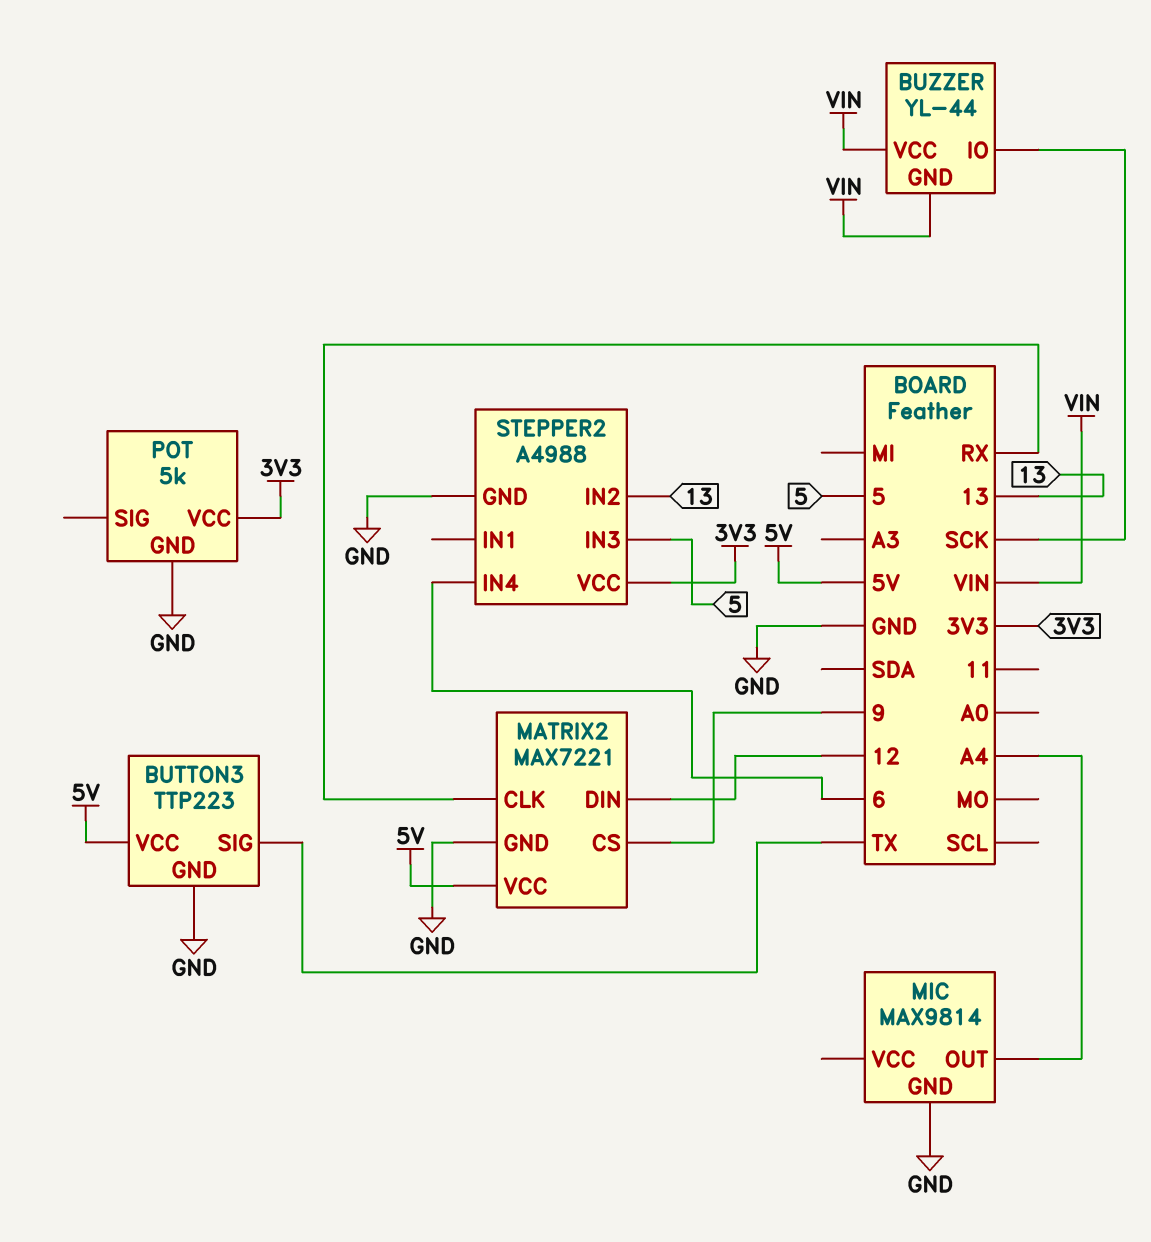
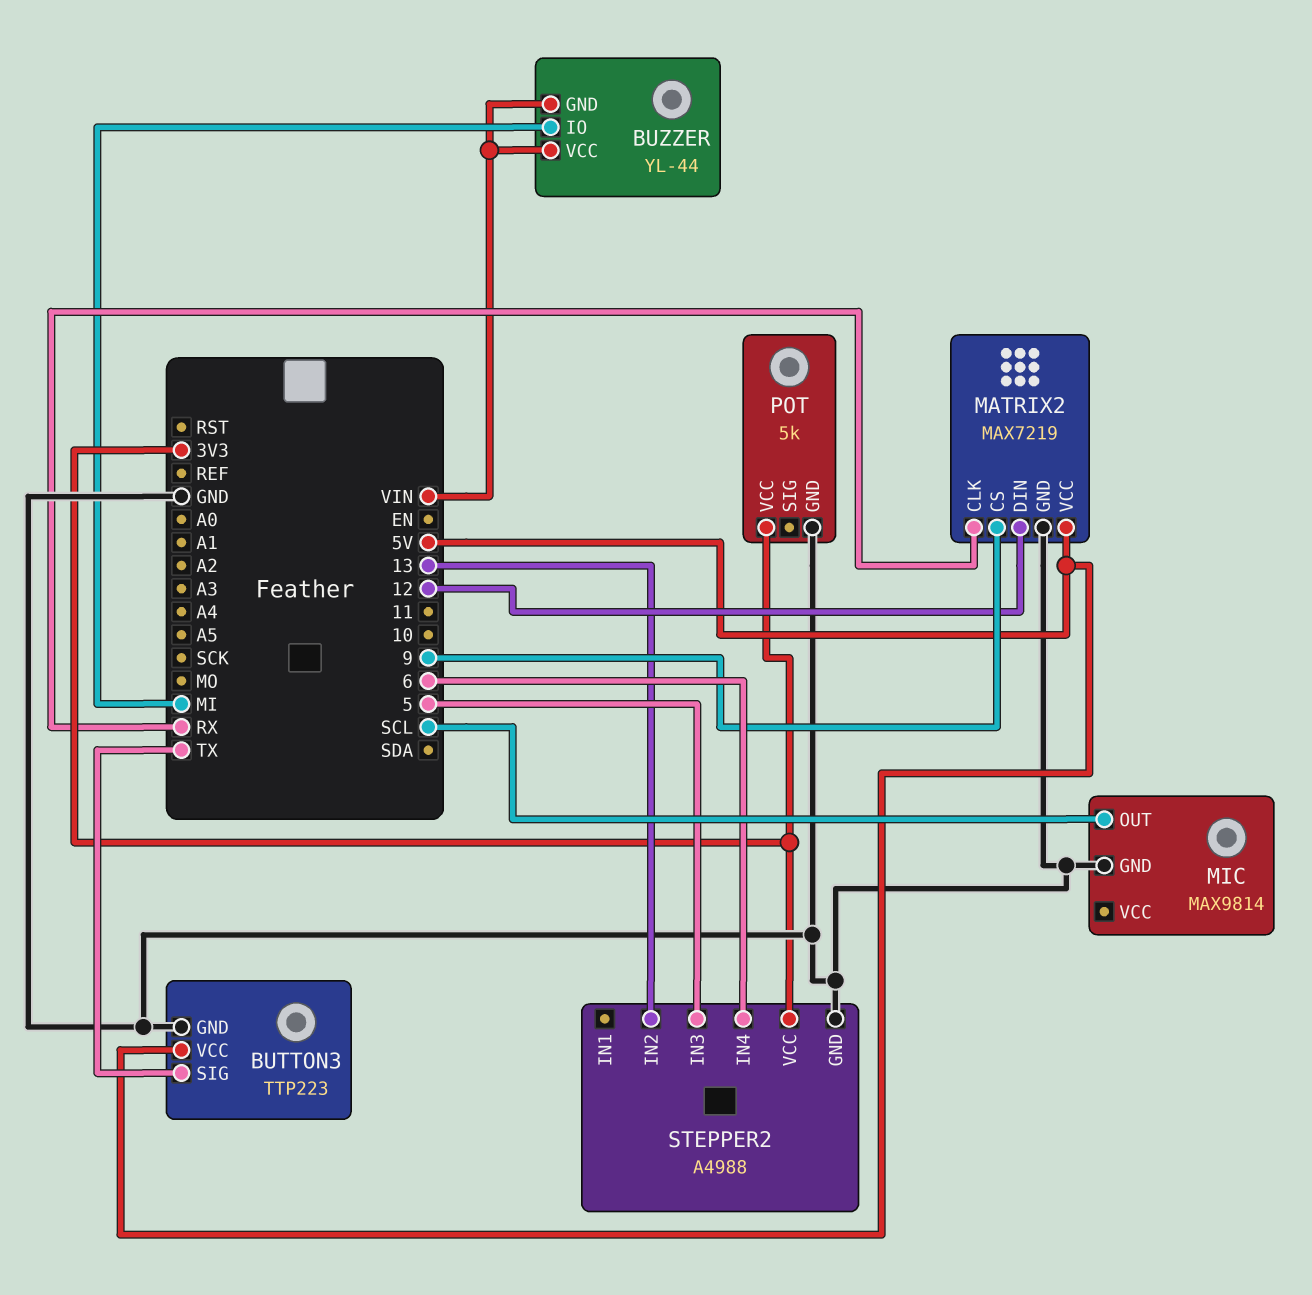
BUZZER pin IO: SCK -> MI
MATRIX2: MAX7221 -> MAX7219
MIC pin OUT: A4 -> SCL

